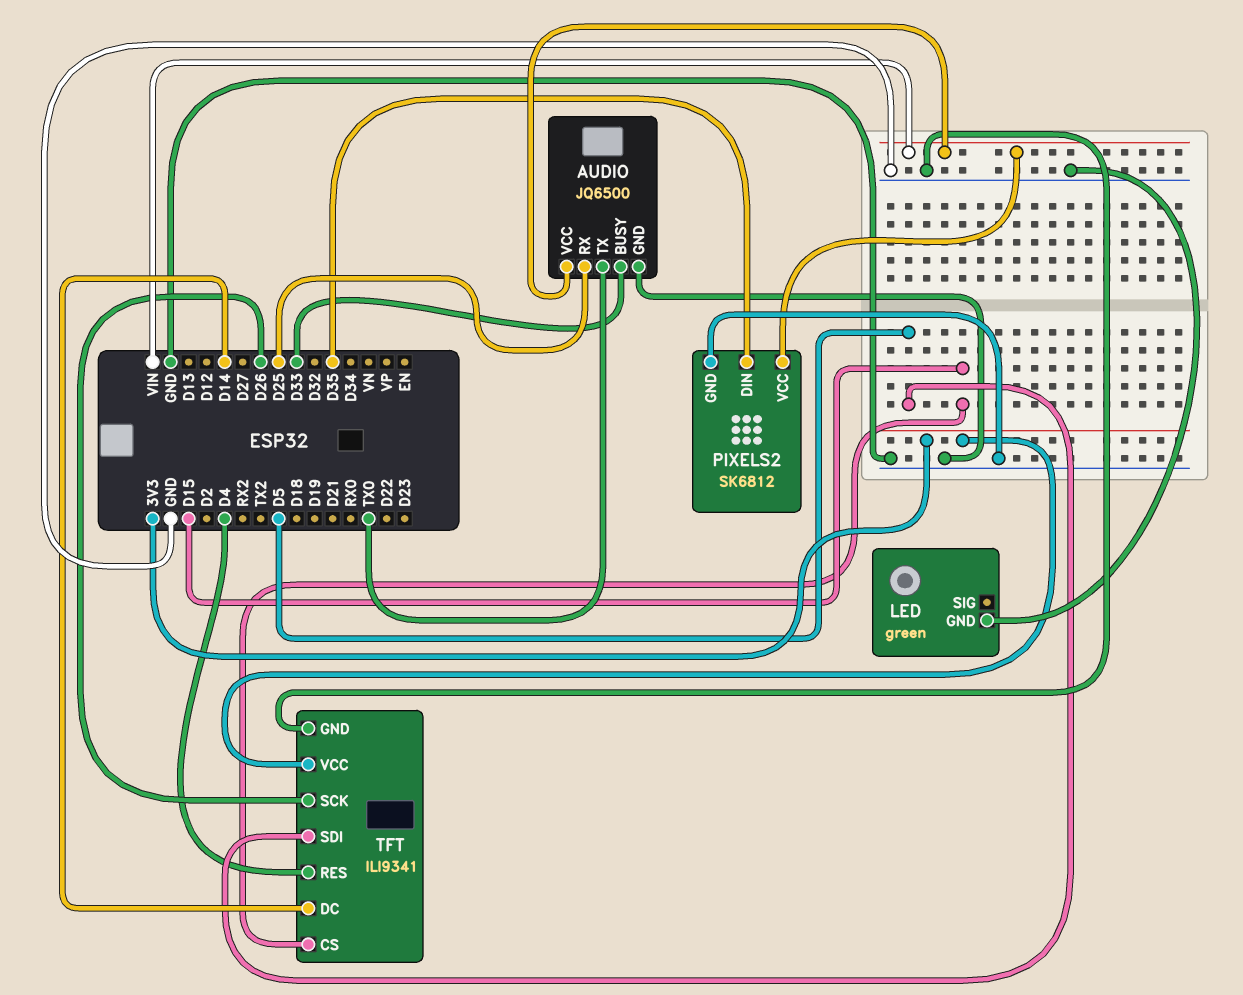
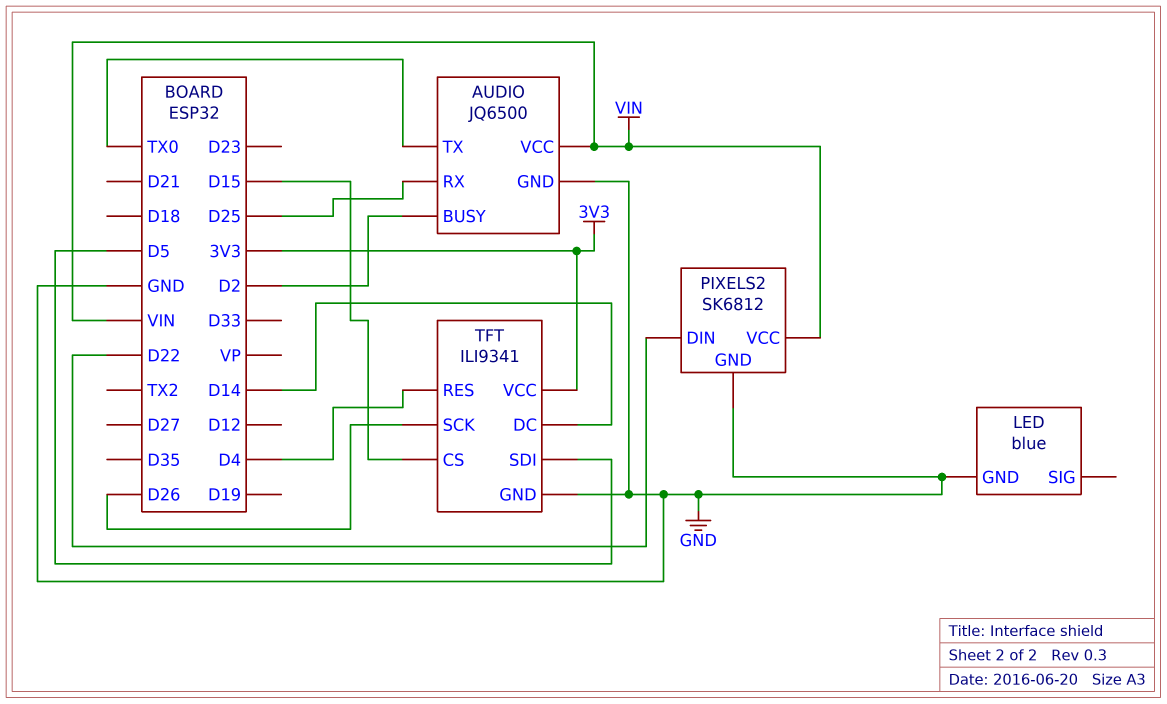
AUDIO pin BUSY: D33 -> D2
LED: green -> blue
PIXELS2 pin DIN: D35 -> D22

